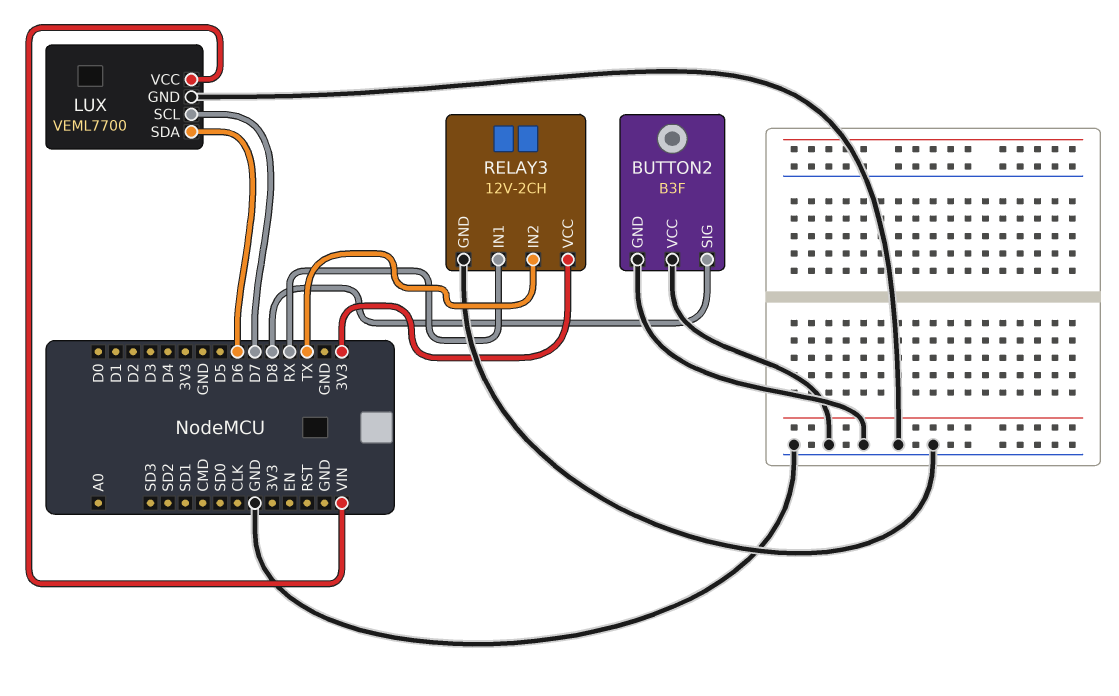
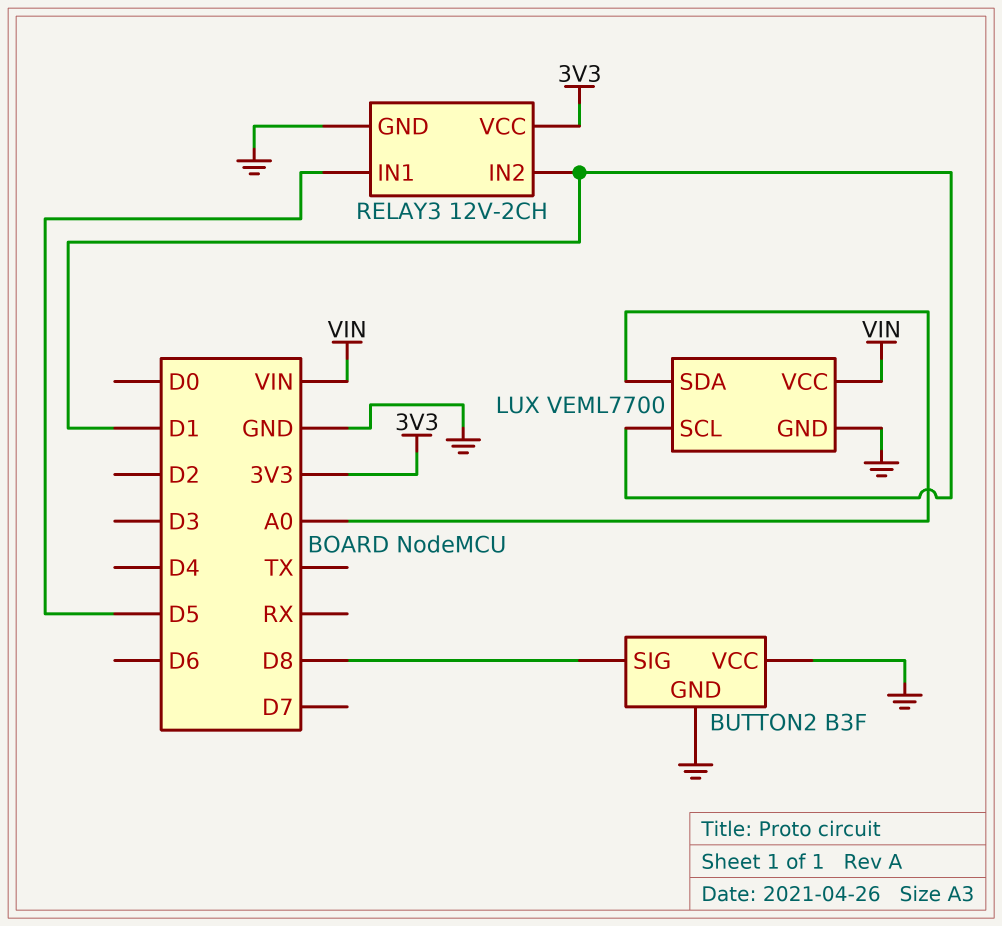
LUX pin SCL: D7 -> D1
LUX pin SDA: D6 -> A0
RELAY3 pin IN1: RX -> D5
RELAY3 pin IN2: TX -> D1

